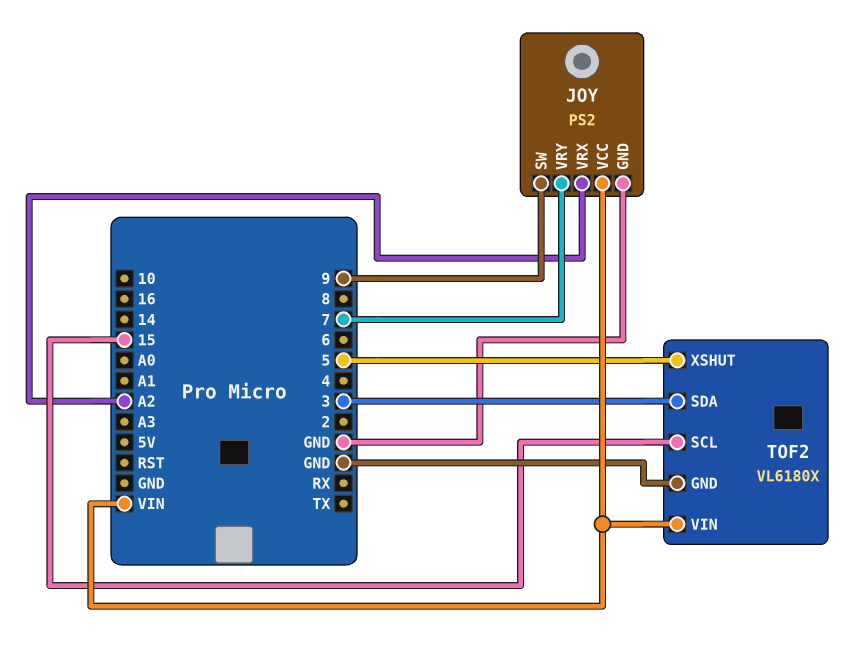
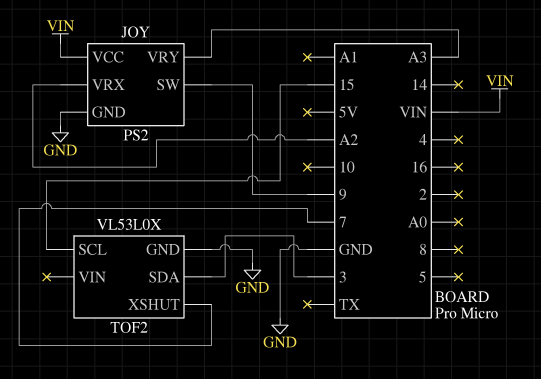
JOY pin VRY: 7 -> A3
TOF2: VL6180X -> VL53L0X
TOF2 pin VIN: VIN -> none
TOF2 pin XSHUT: 5 -> 7

